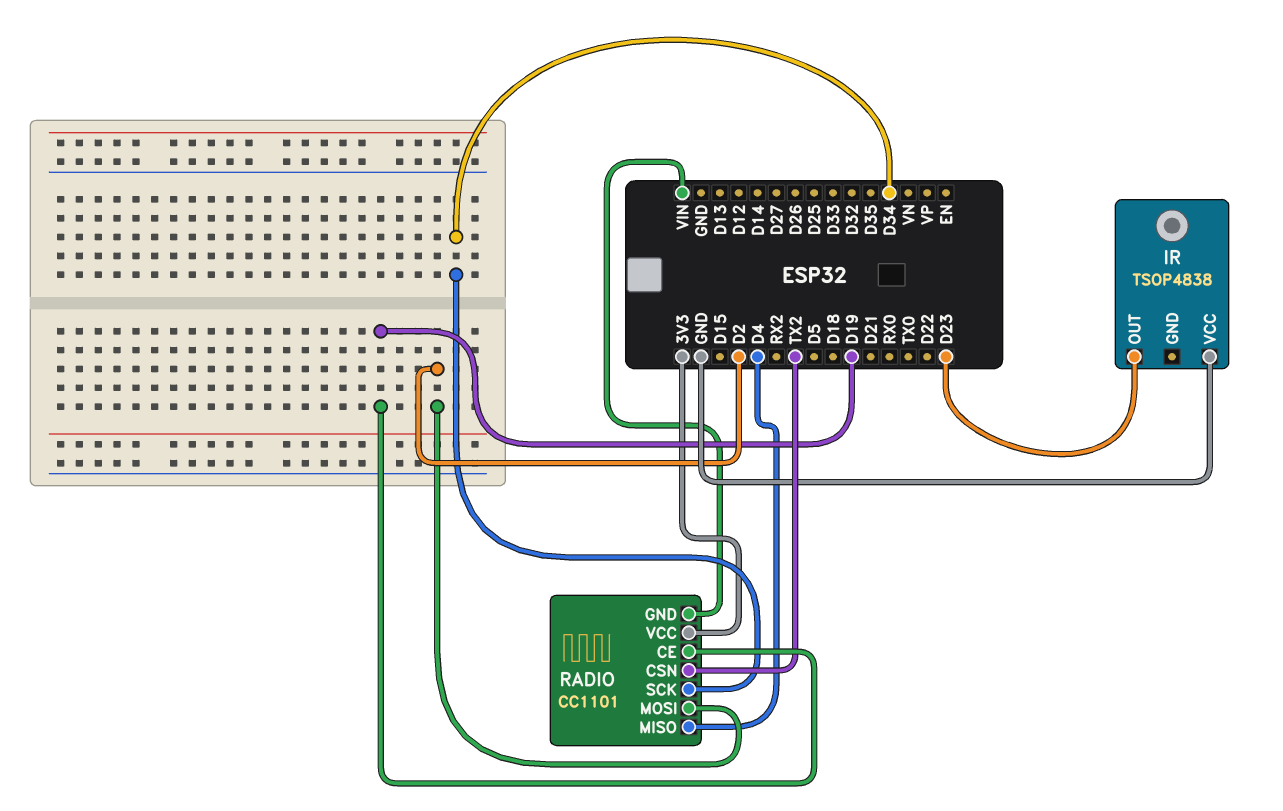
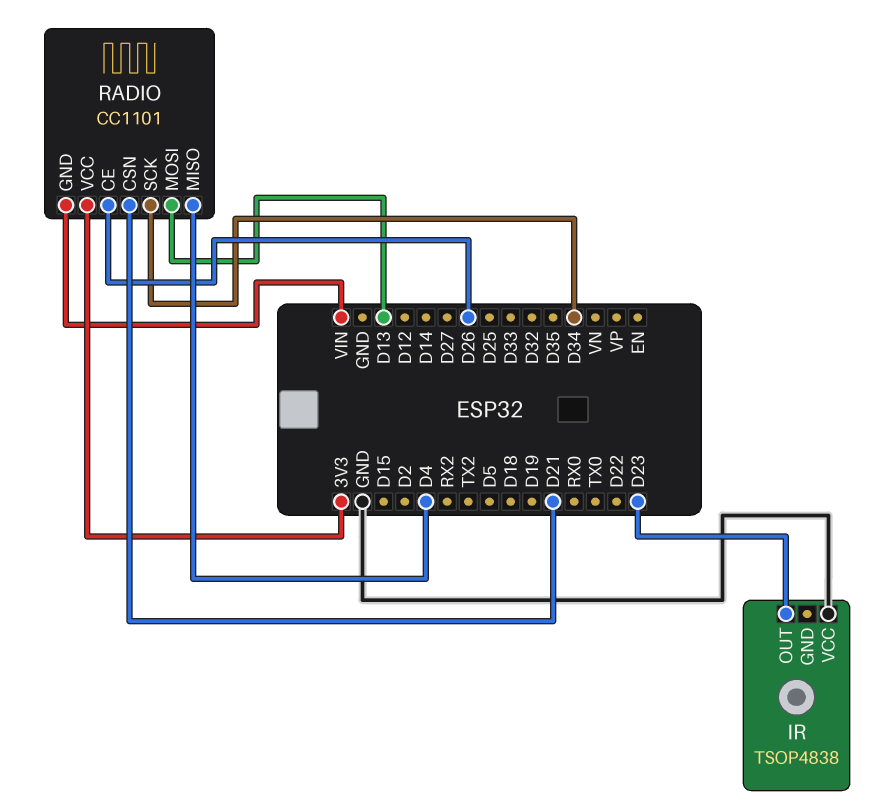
RADIO pin CE: D19 -> D26
RADIO pin CSN: TX2 -> D21
RADIO pin MOSI: D2 -> D13

